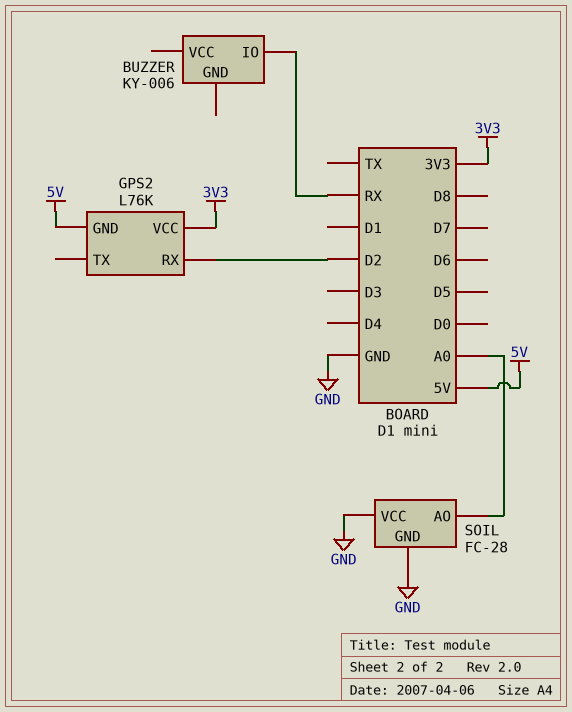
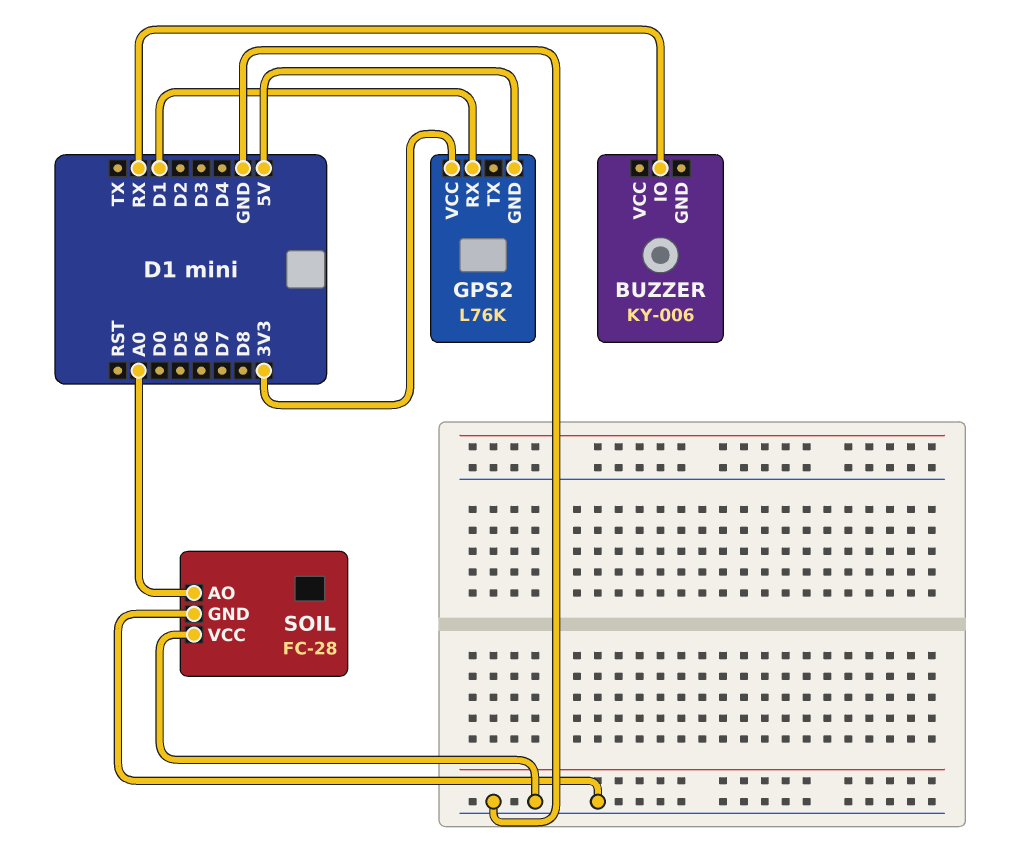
GPS2 pin RX: D2 -> D1

